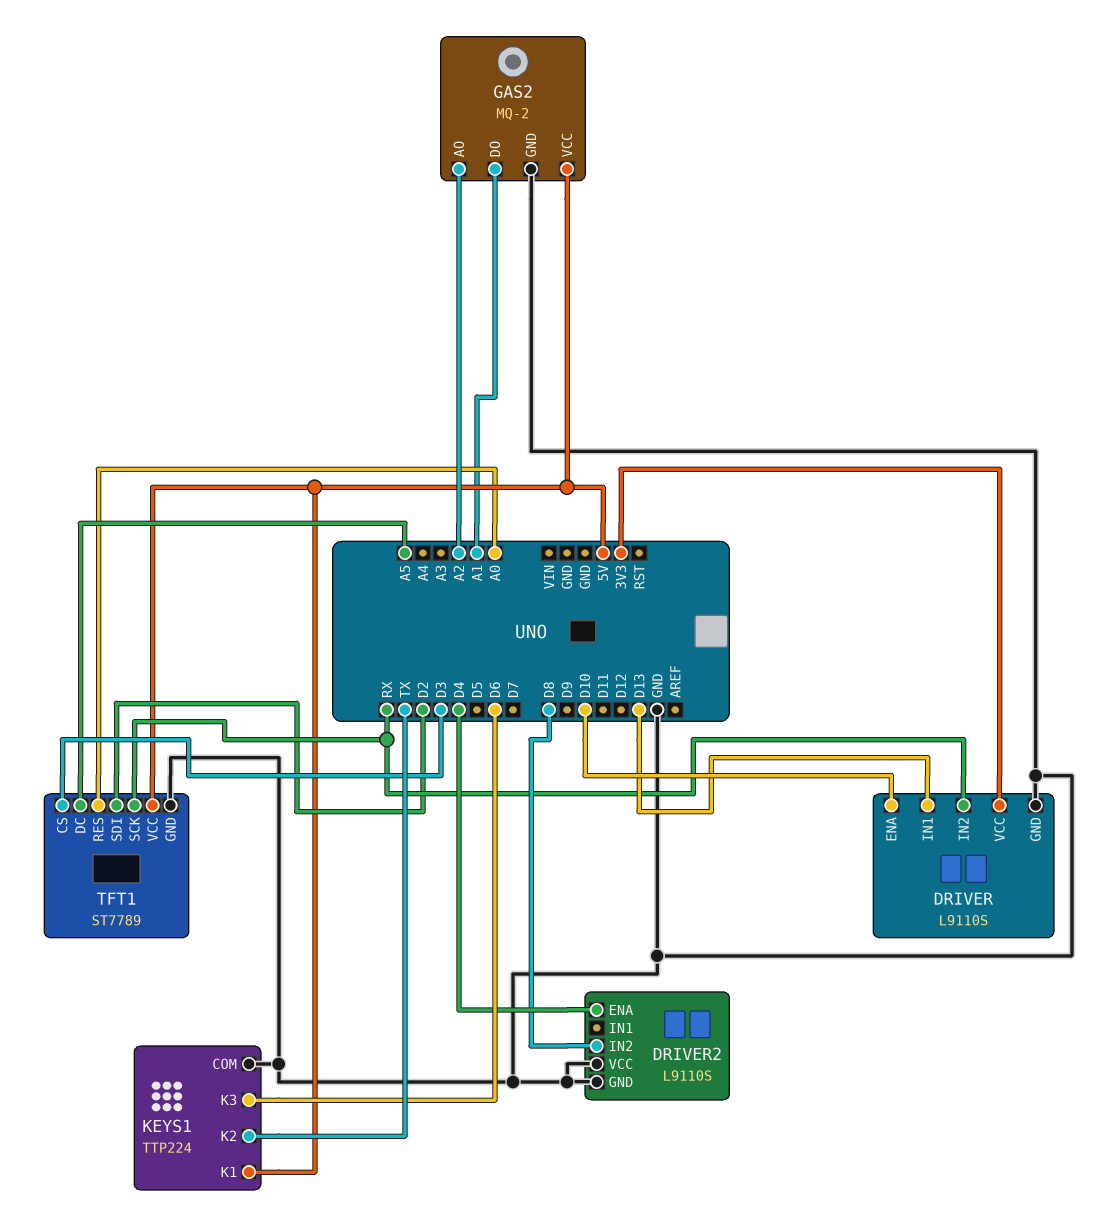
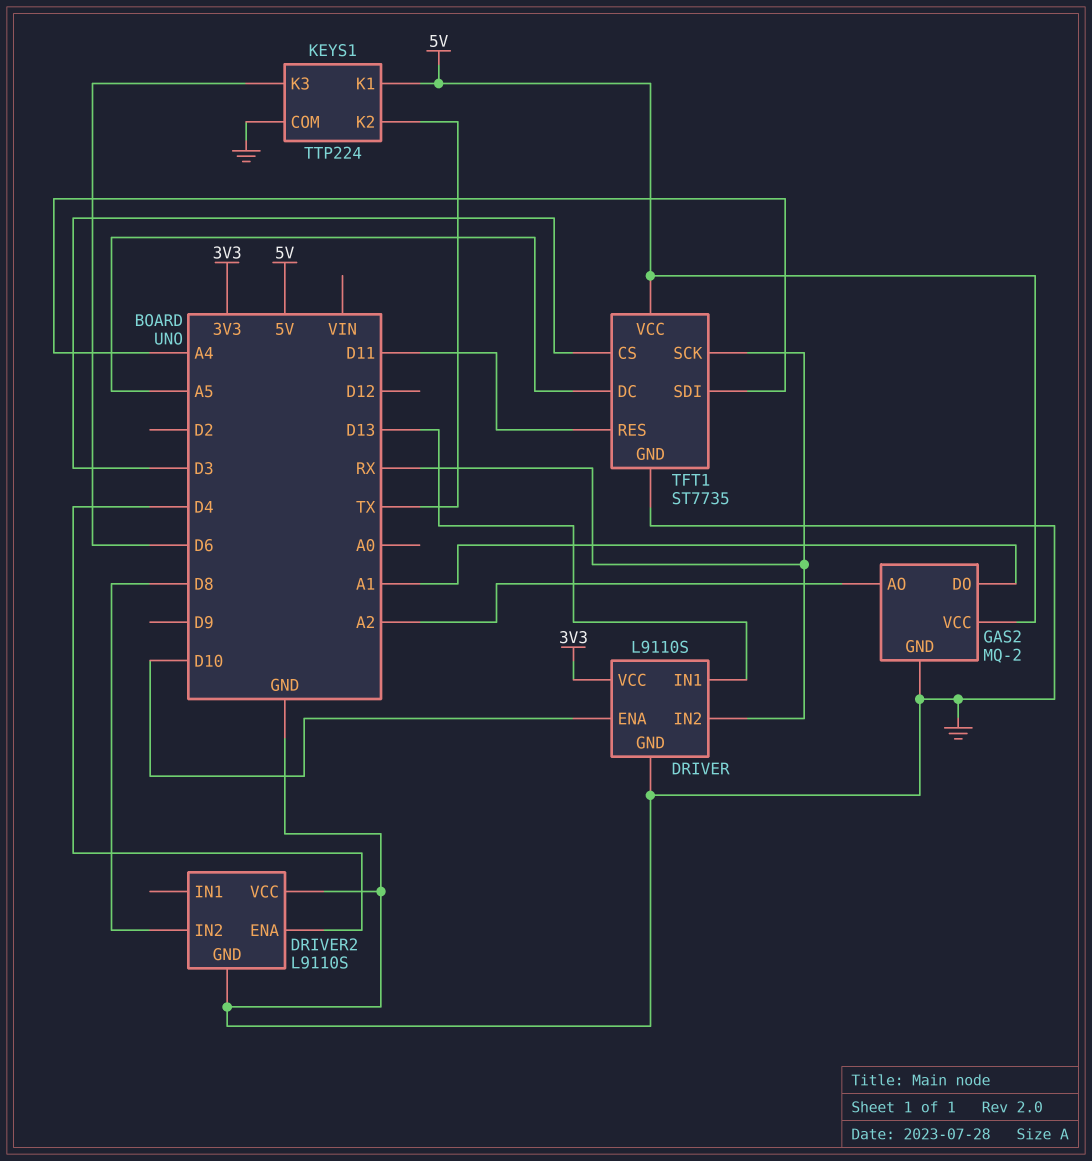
TFT1: ST7789 -> ST7735
TFT1 pin RES: A0 -> D11
TFT1 pin SDI: D2 -> A4

